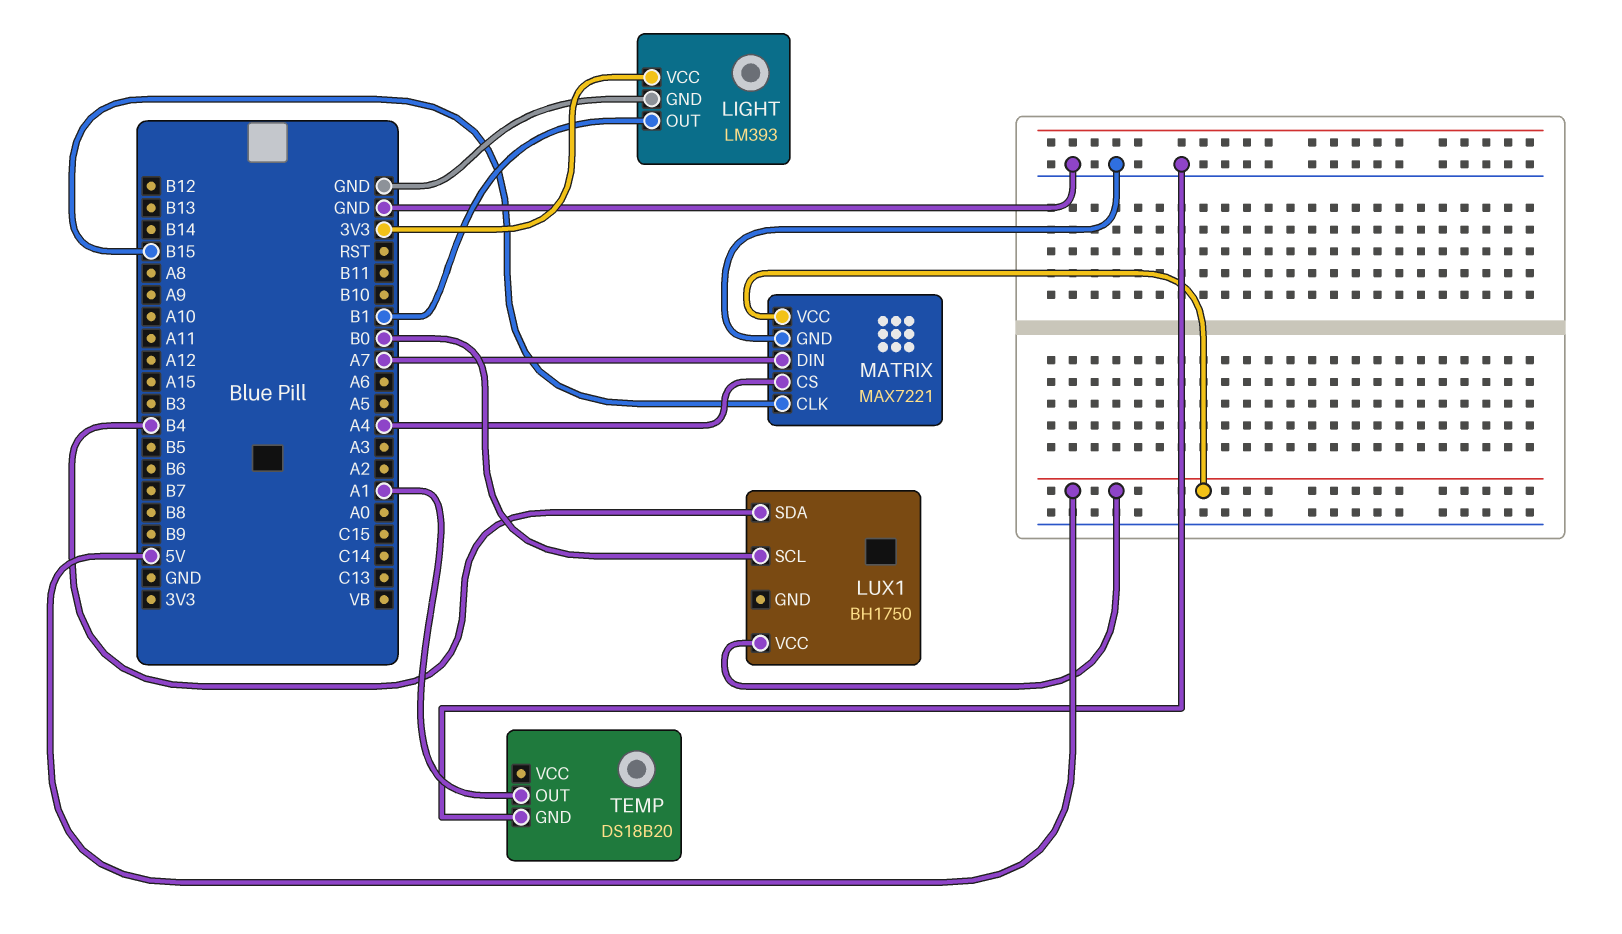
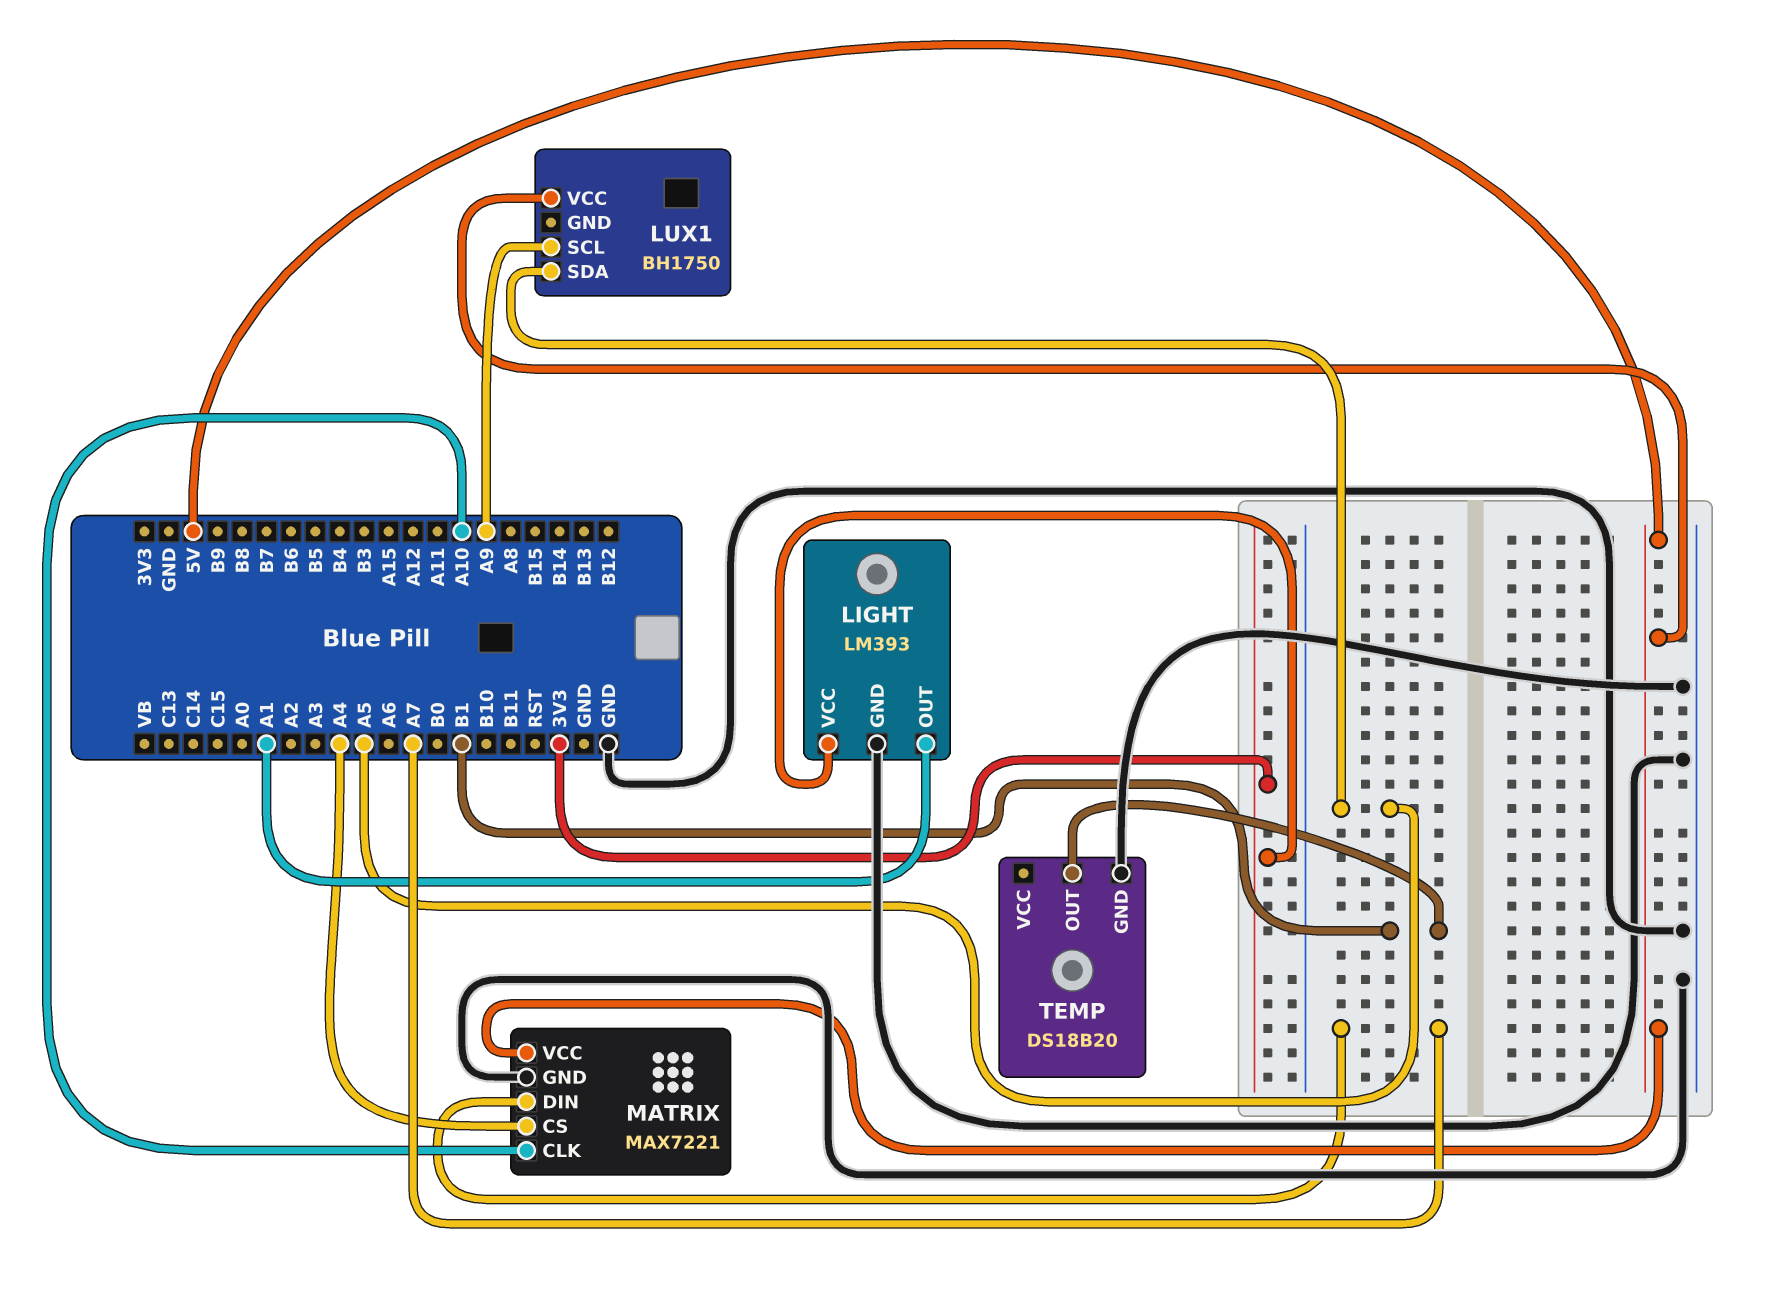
LIGHT pin OUT: B1 -> A1
LUX1 pin SCL: B0 -> A9
LUX1 pin SDA: B4 -> A5
MATRIX pin CLK: B15 -> A10
TEMP pin OUT: A1 -> B1

